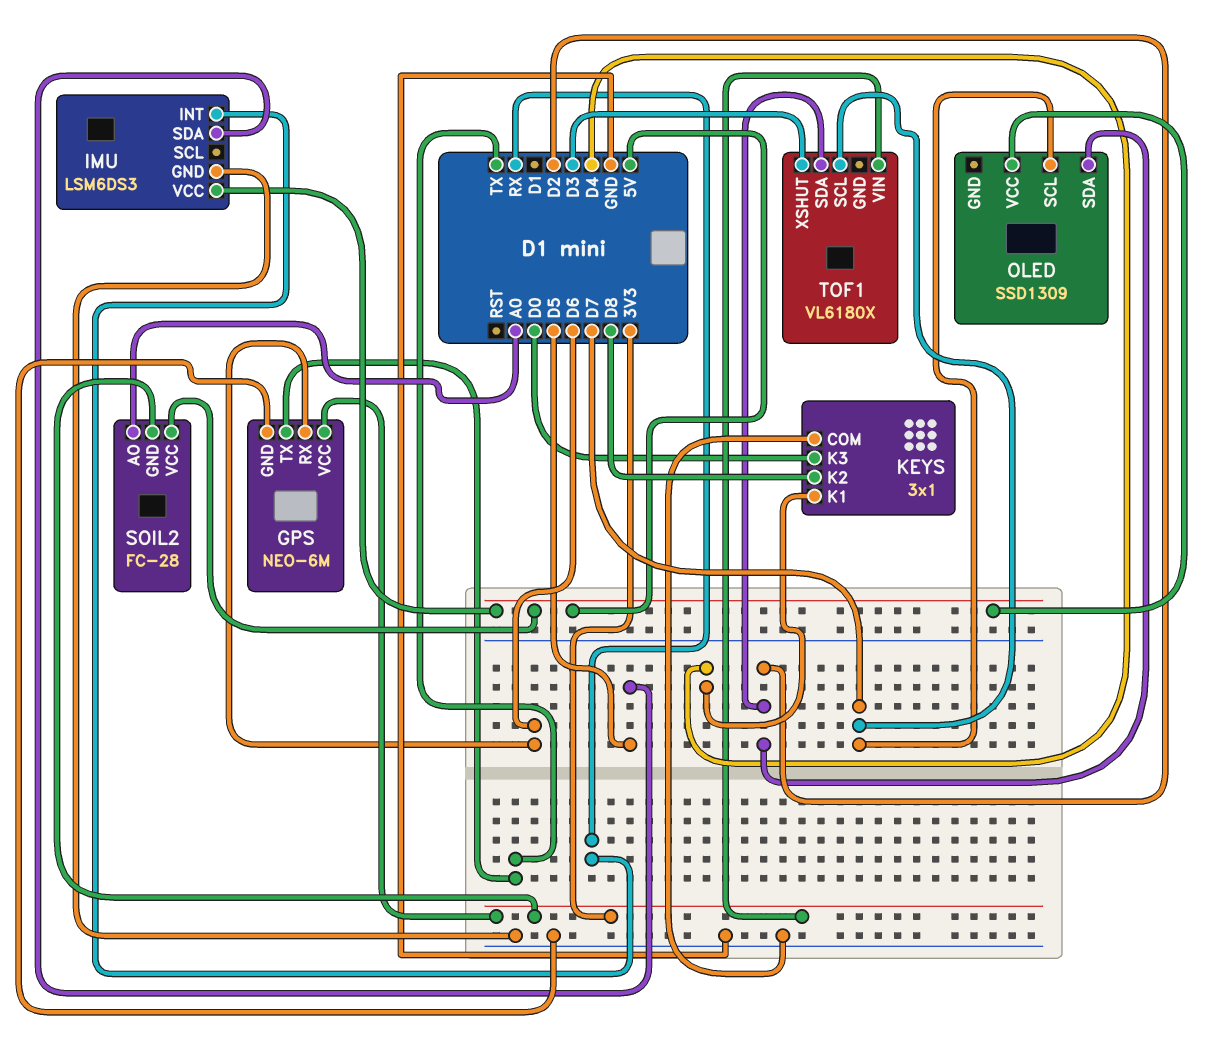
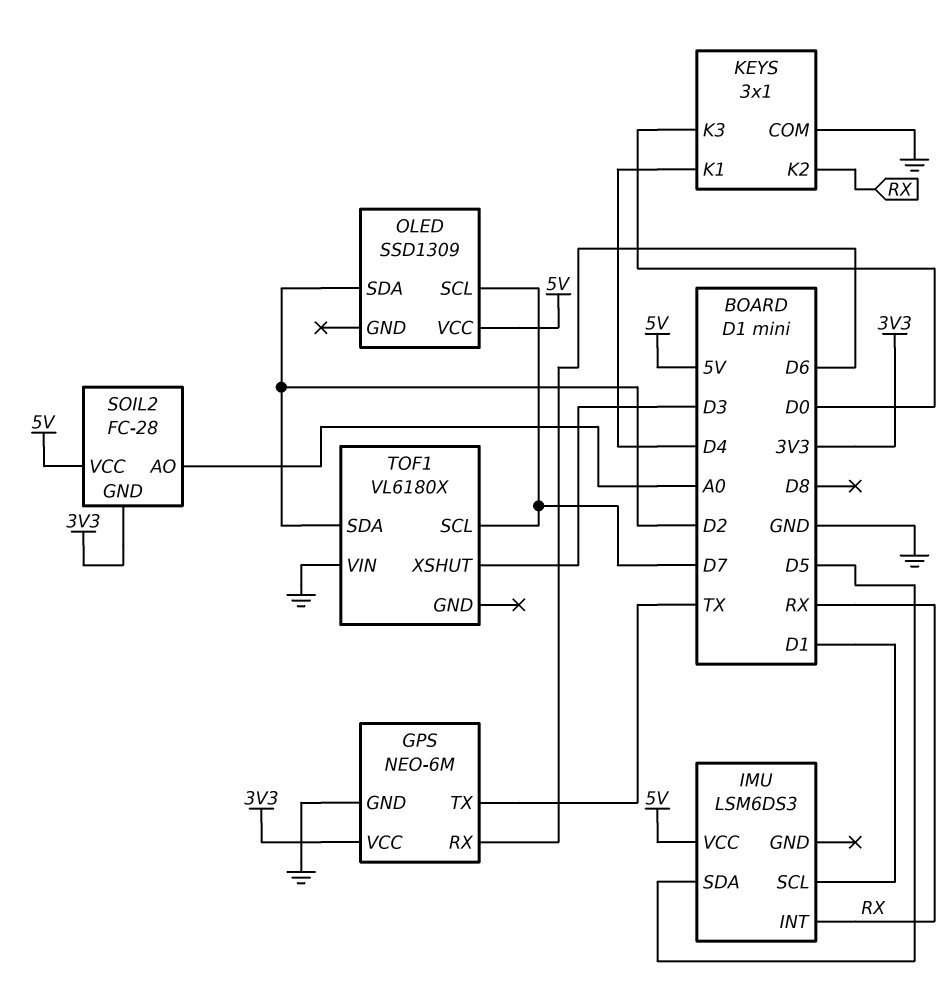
IMU pin GND: GND -> none
IMU pin SCL: none -> D1
KEYS pin K2: D8 -> RX
TOF1 pin VIN: 3V3 -> GND

